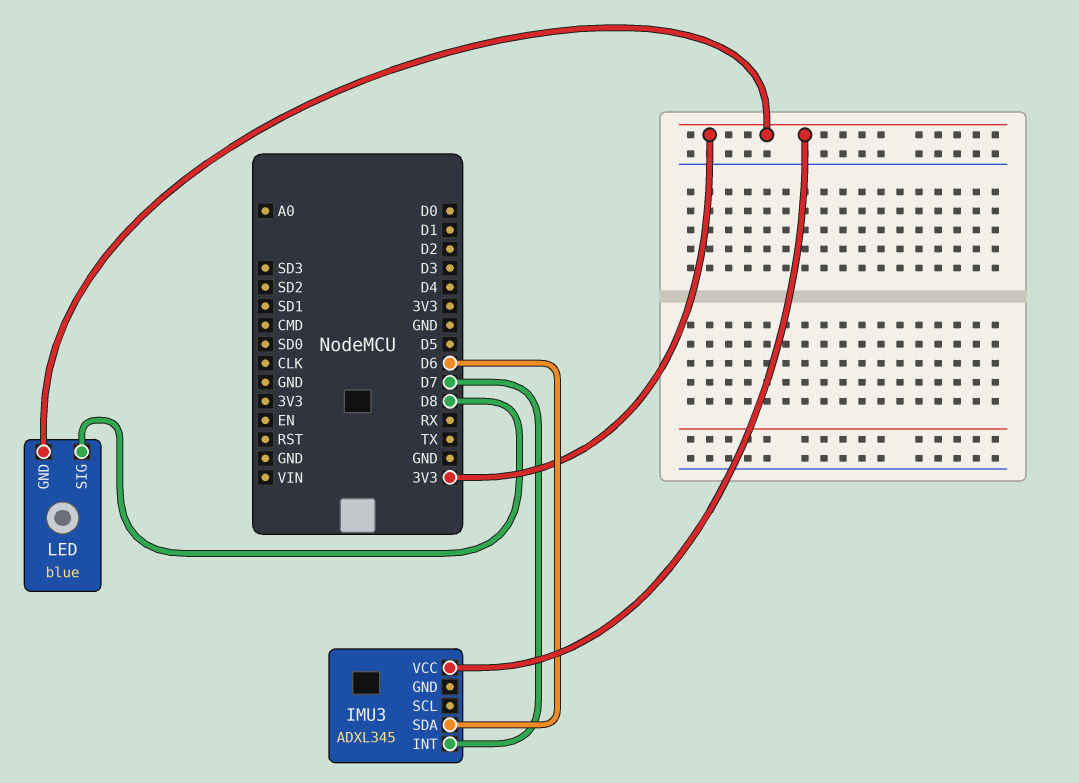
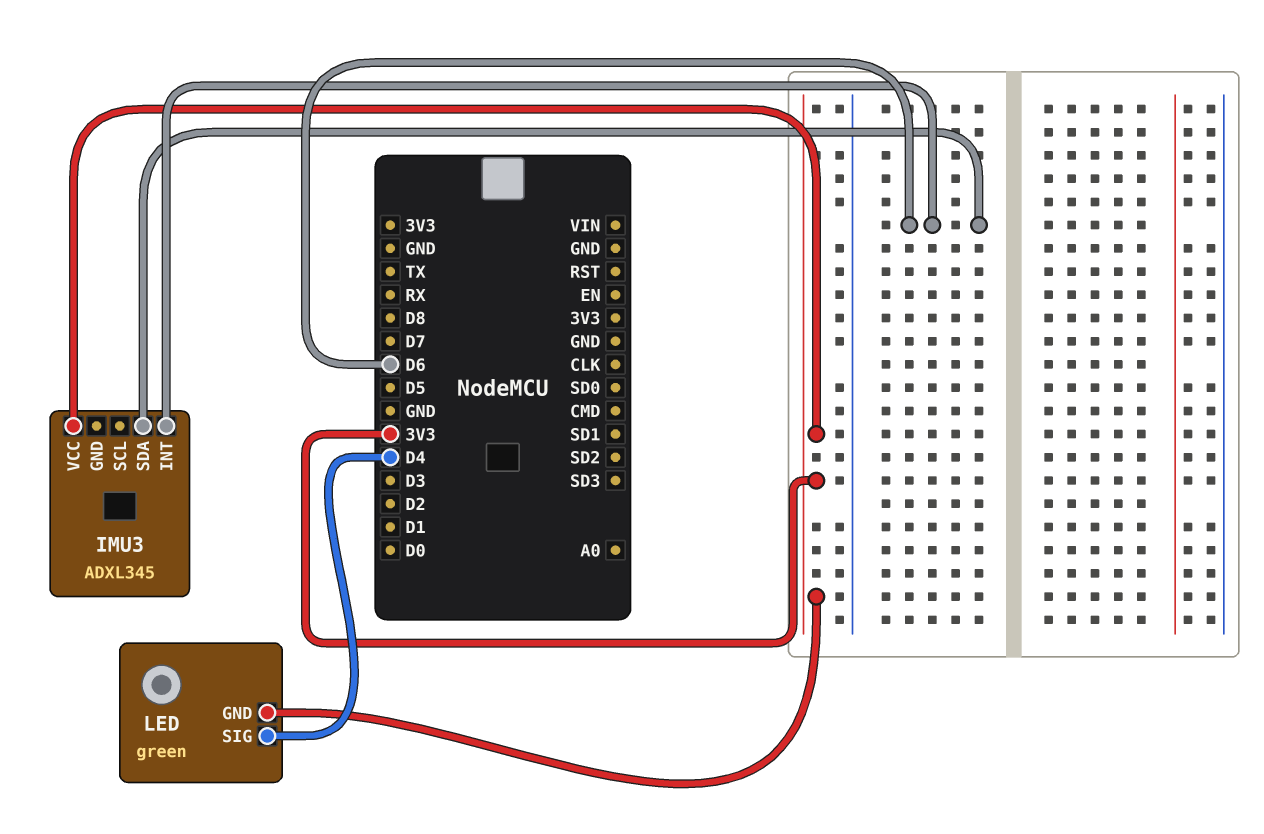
IMU3 pin INT: D7 -> D6
LED: blue -> green
LED pin SIG: D8 -> D4

